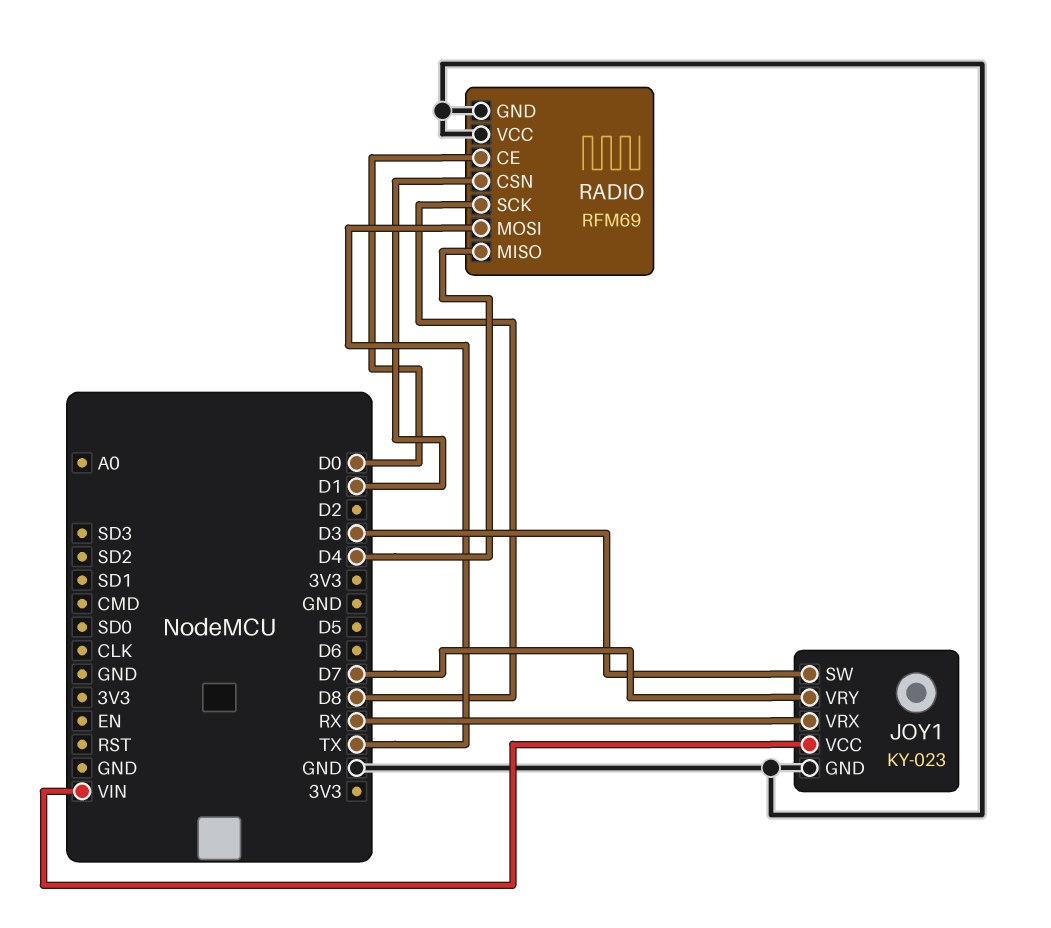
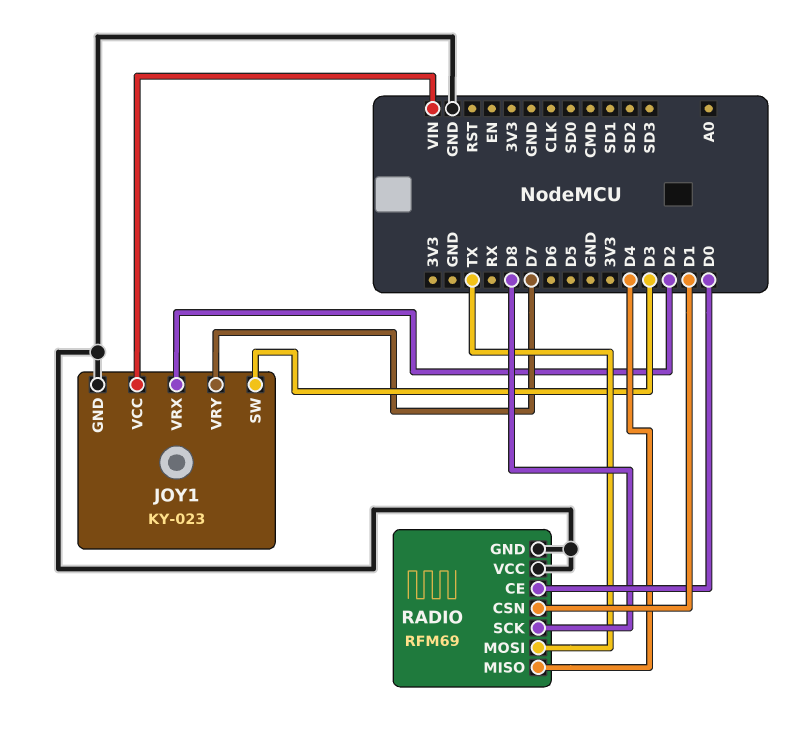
JOY1 pin VRX: RX -> D2

